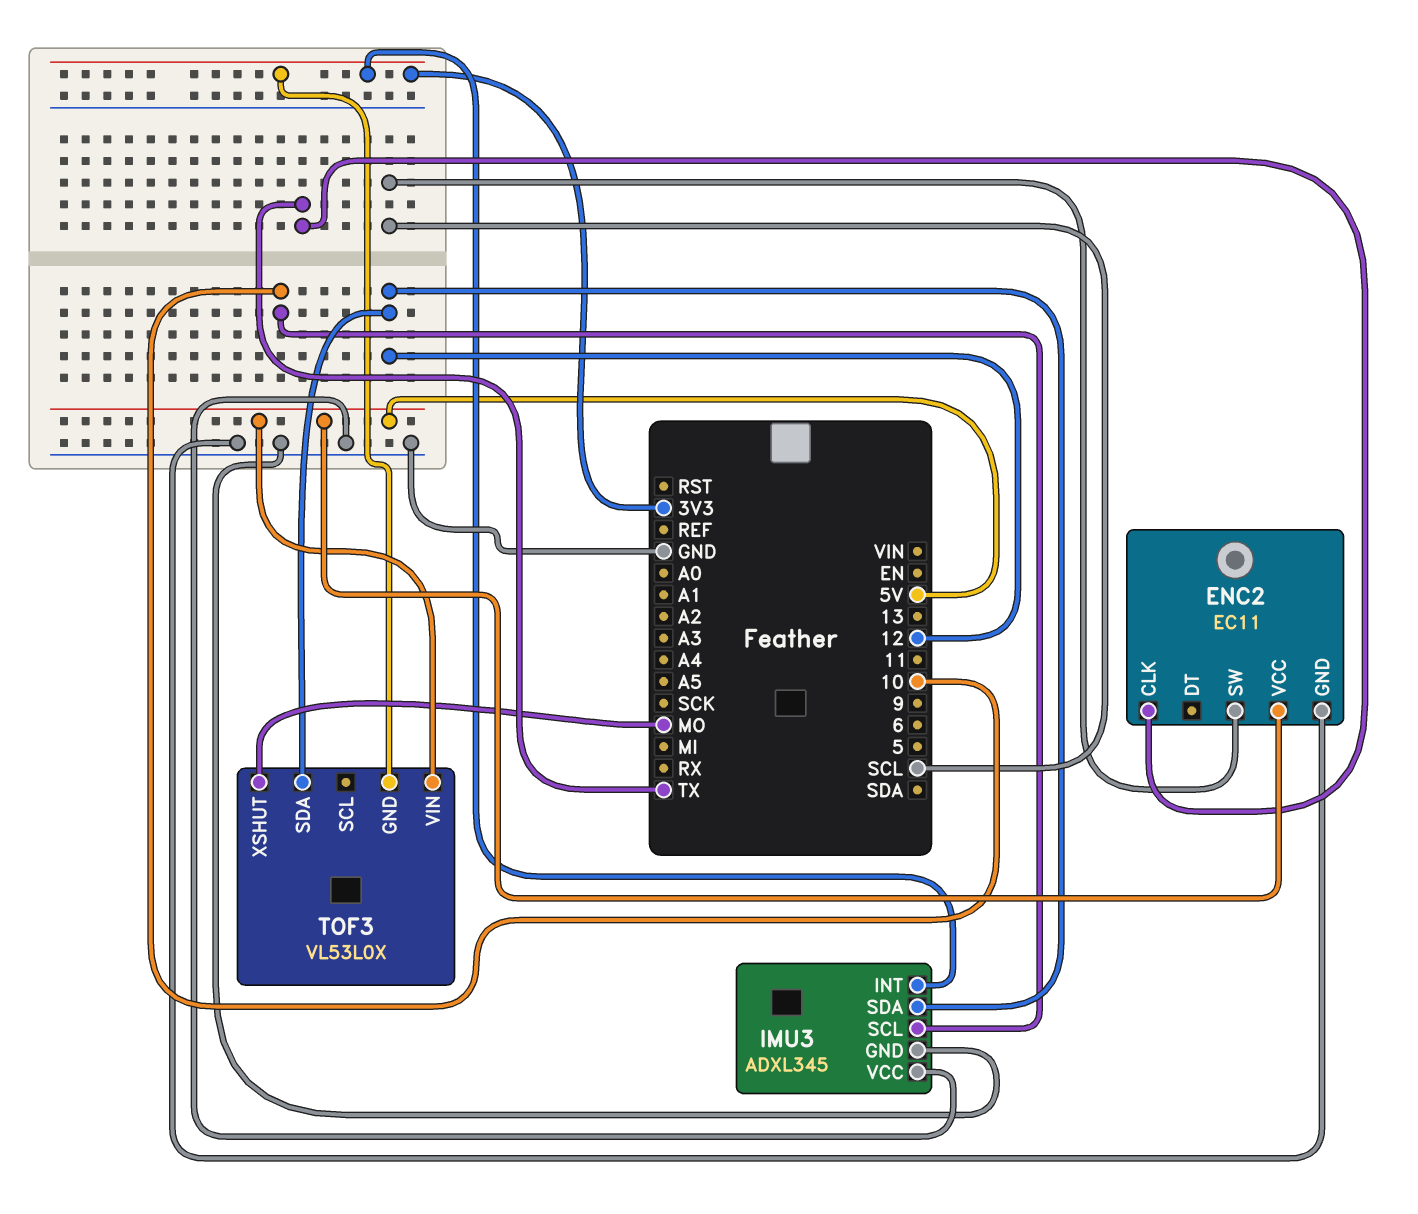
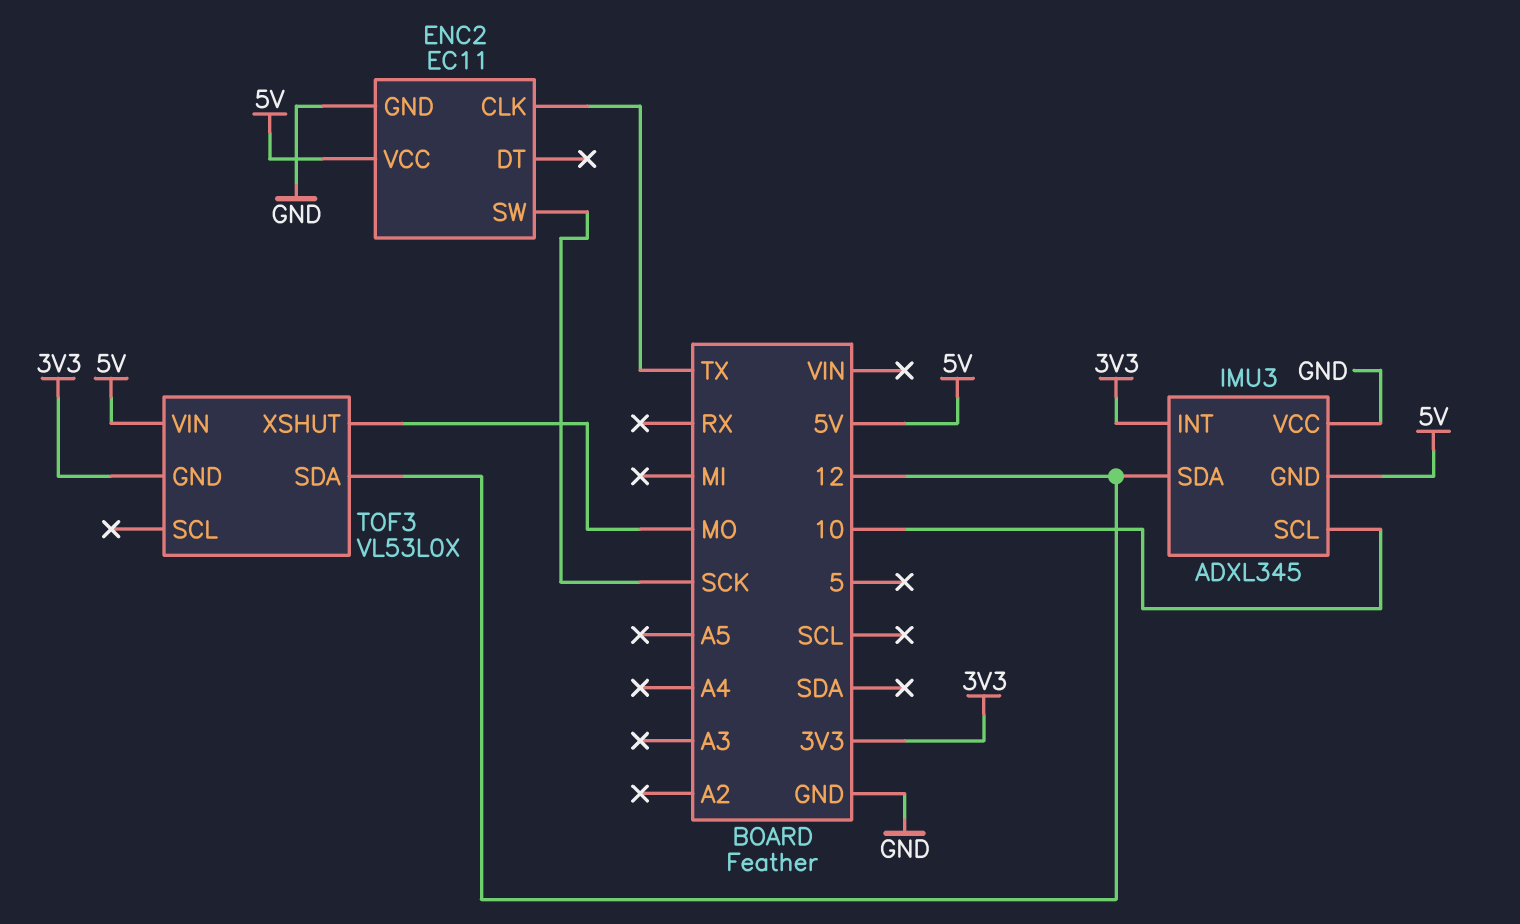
ENC2 pin SW: SCL -> SCK
IMU3 pin GND: GND -> 5V

